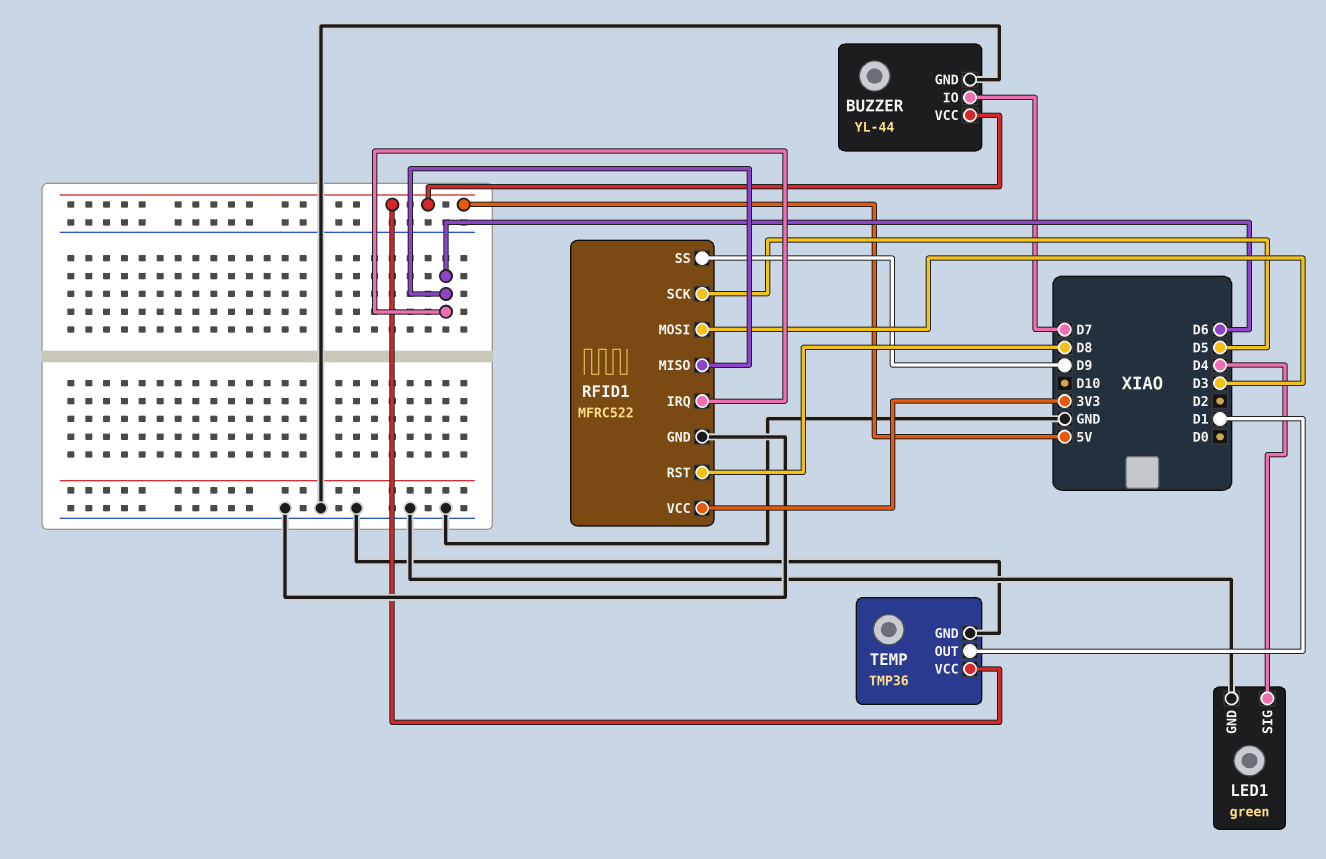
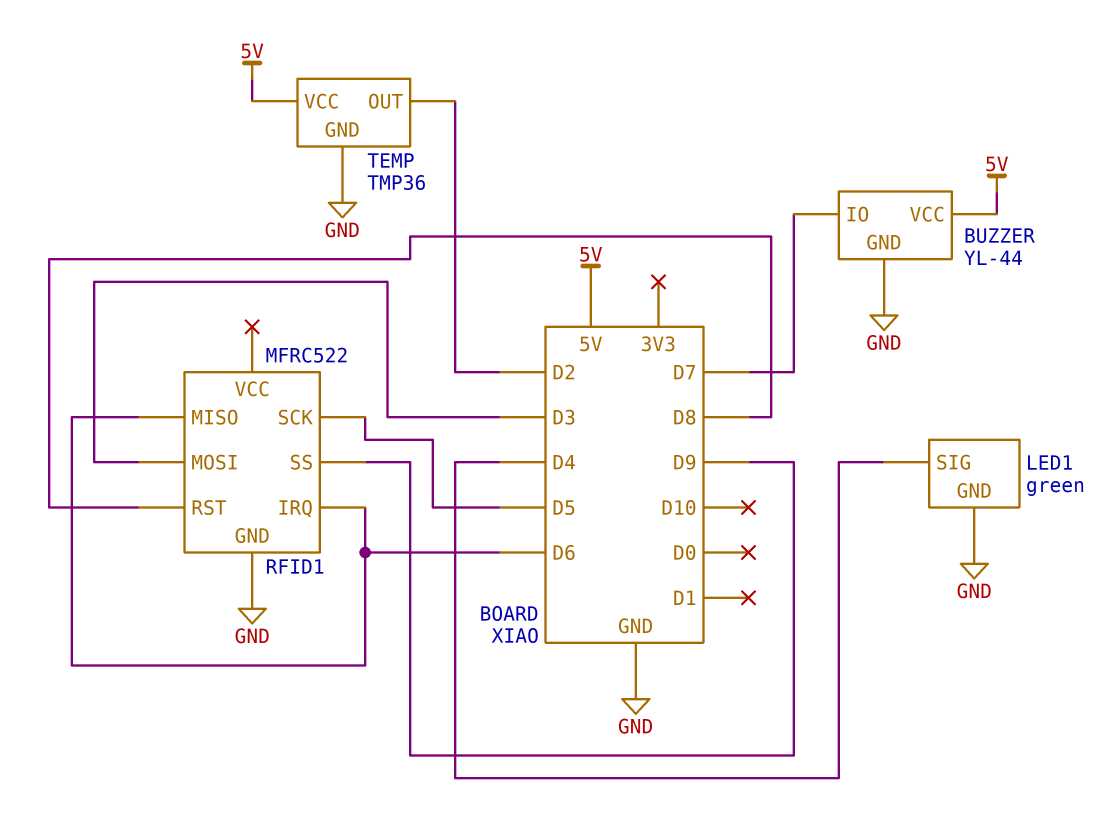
RFID1 pin VCC: 3V3 -> none
TEMP pin OUT: D1 -> D2

